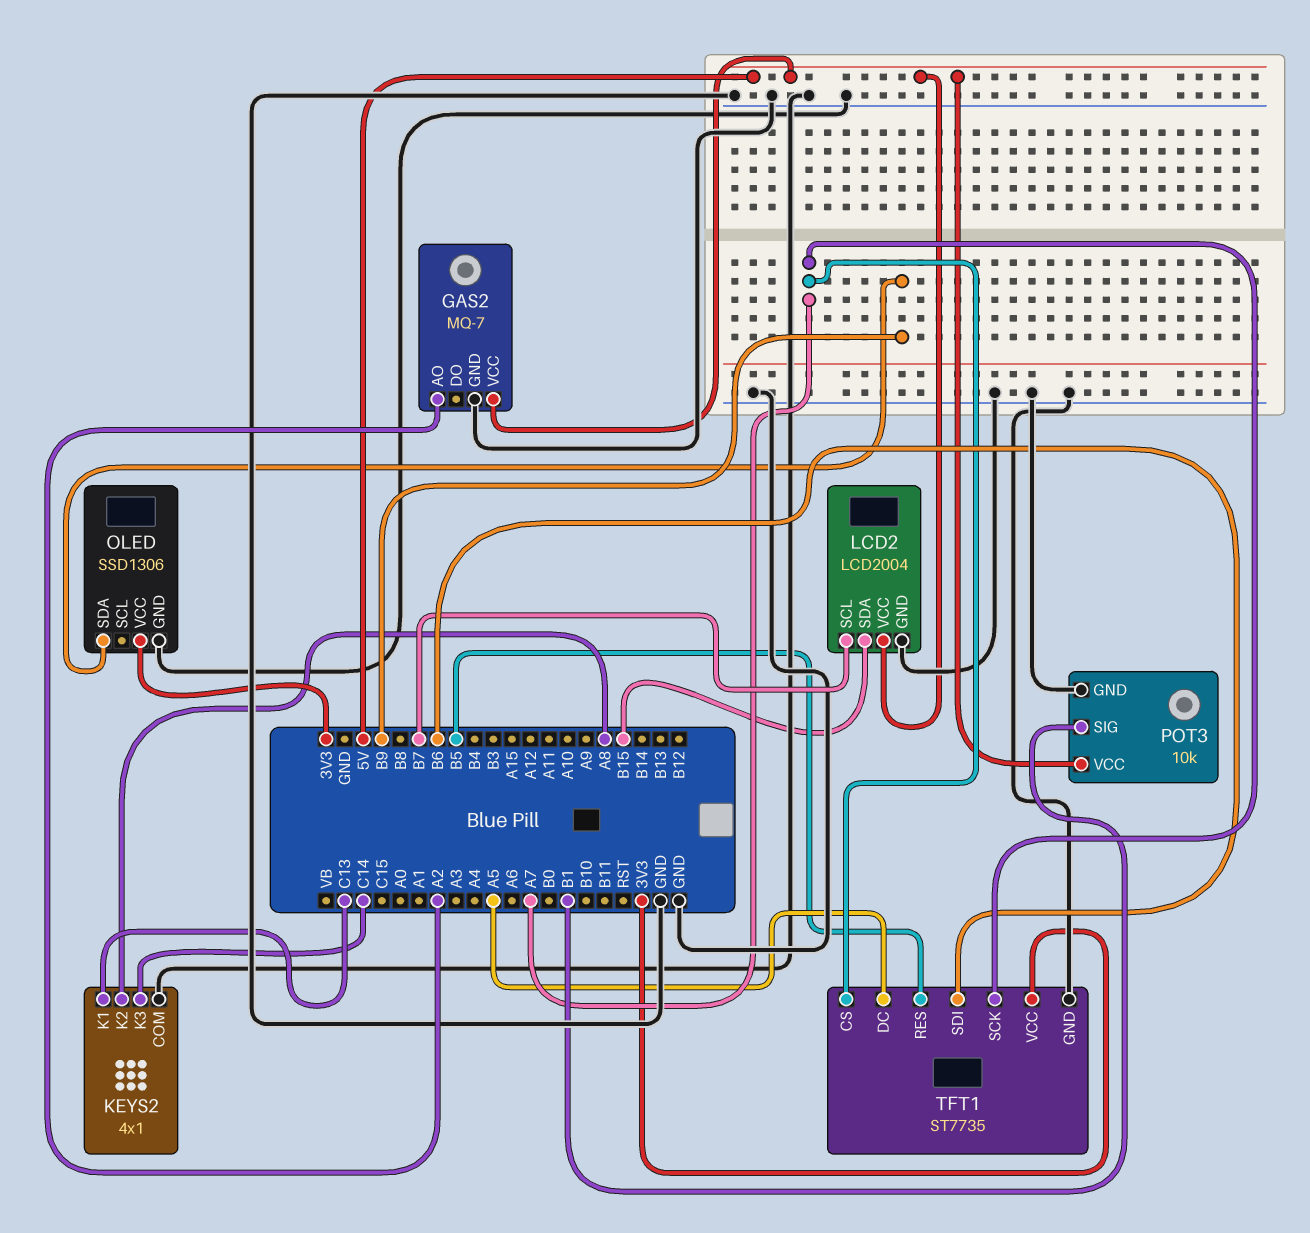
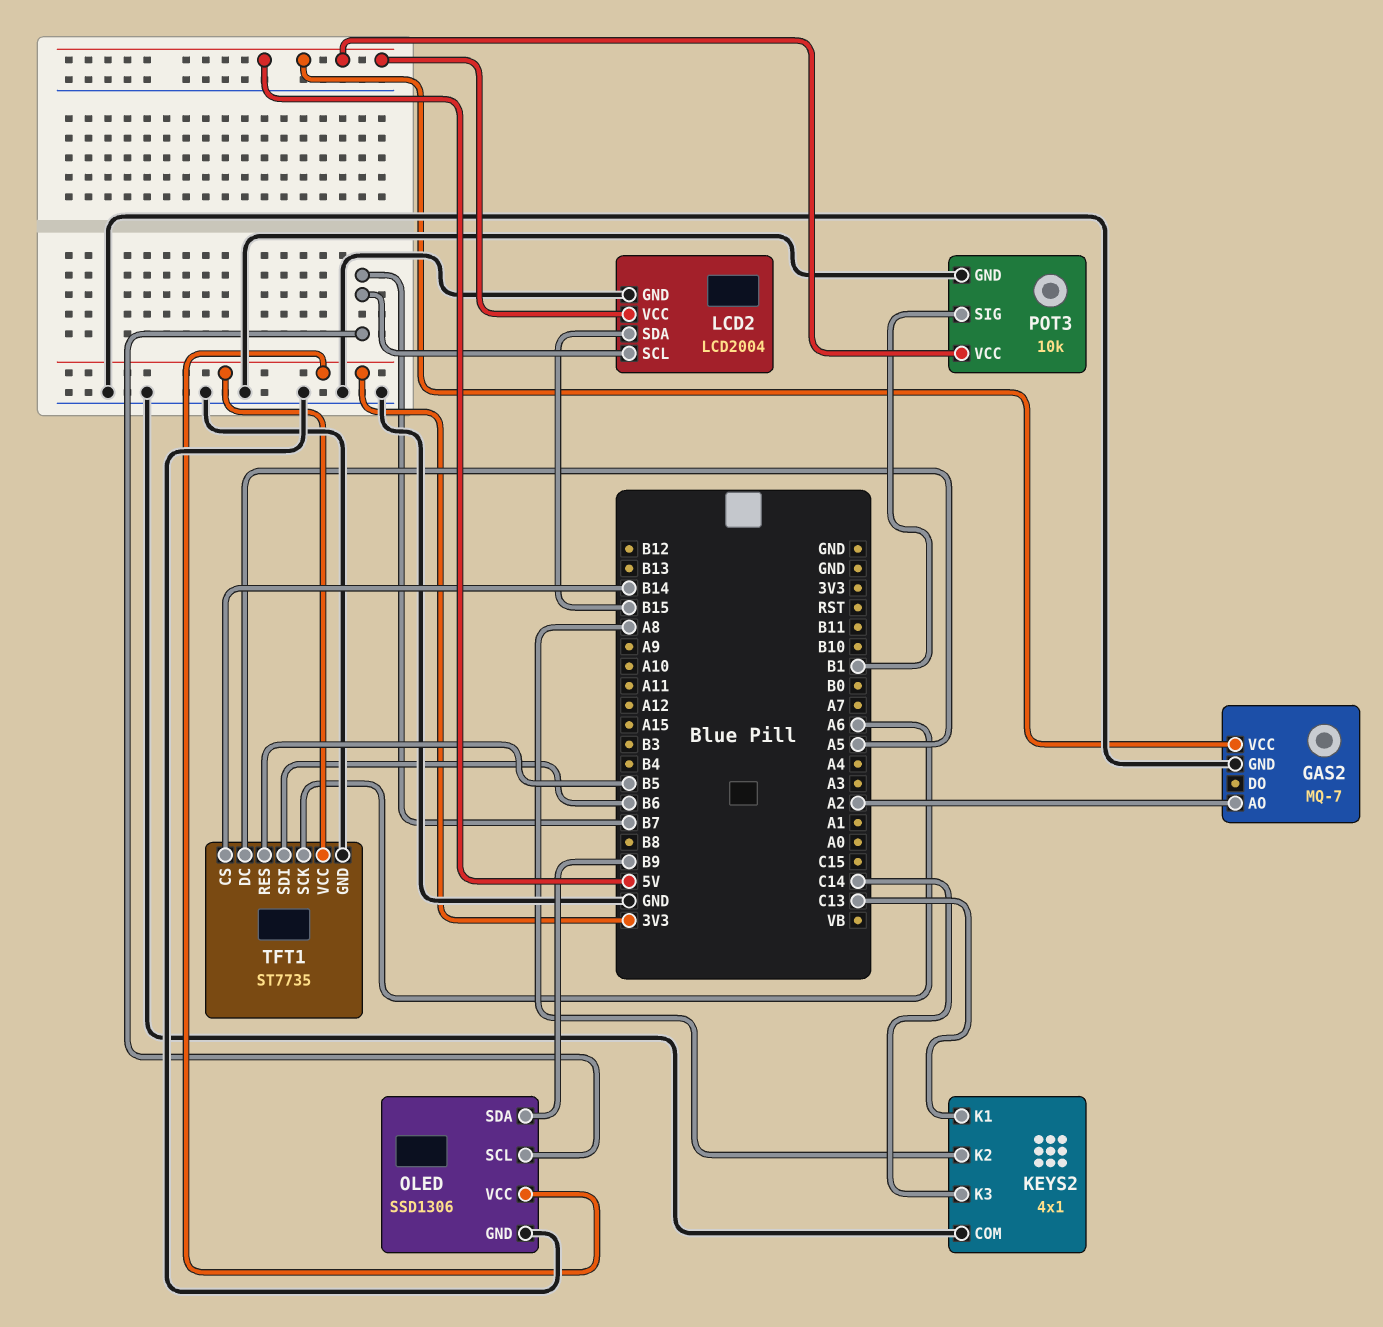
OLED pin SCL: none -> B7
TFT1 pin CS: A7 -> B14
TFT1 pin SCK: A7 -> A6

